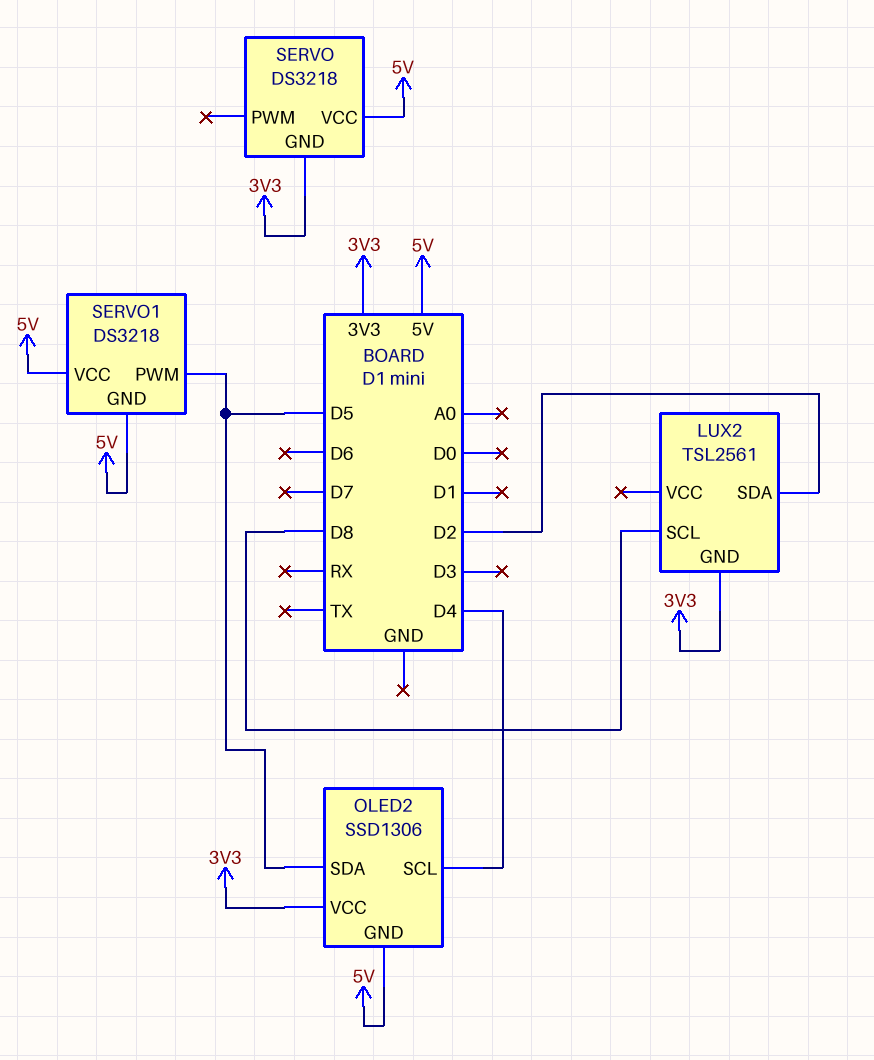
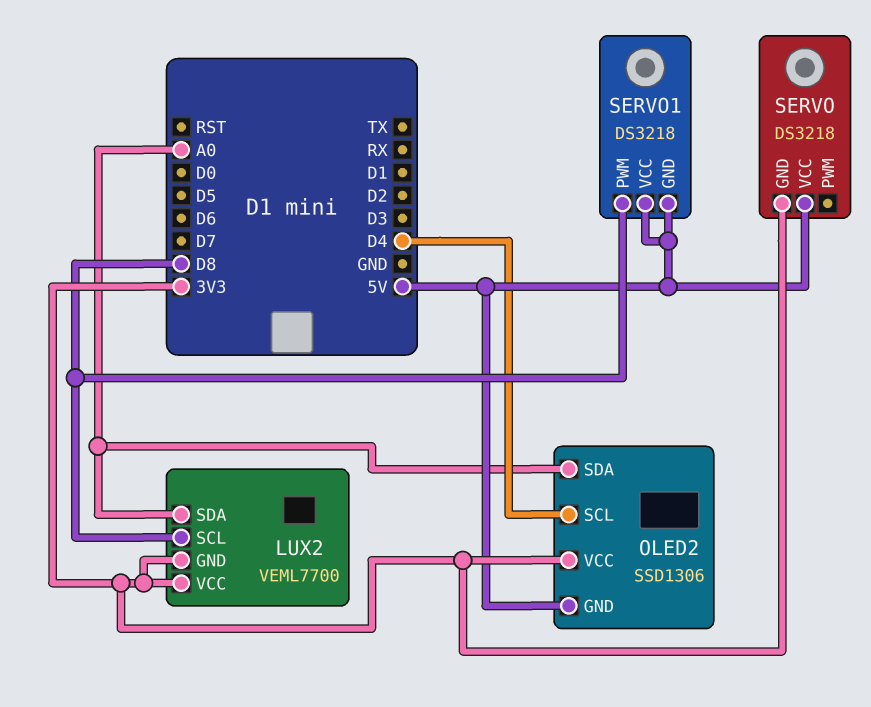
LUX2: TSL2561 -> VEML7700
LUX2 pin SDA: D2 -> A0
LUX2 pin VCC: none -> 3V3
OLED2 pin SDA: D5 -> A0
SERVO1 pin PWM: D5 -> D8

